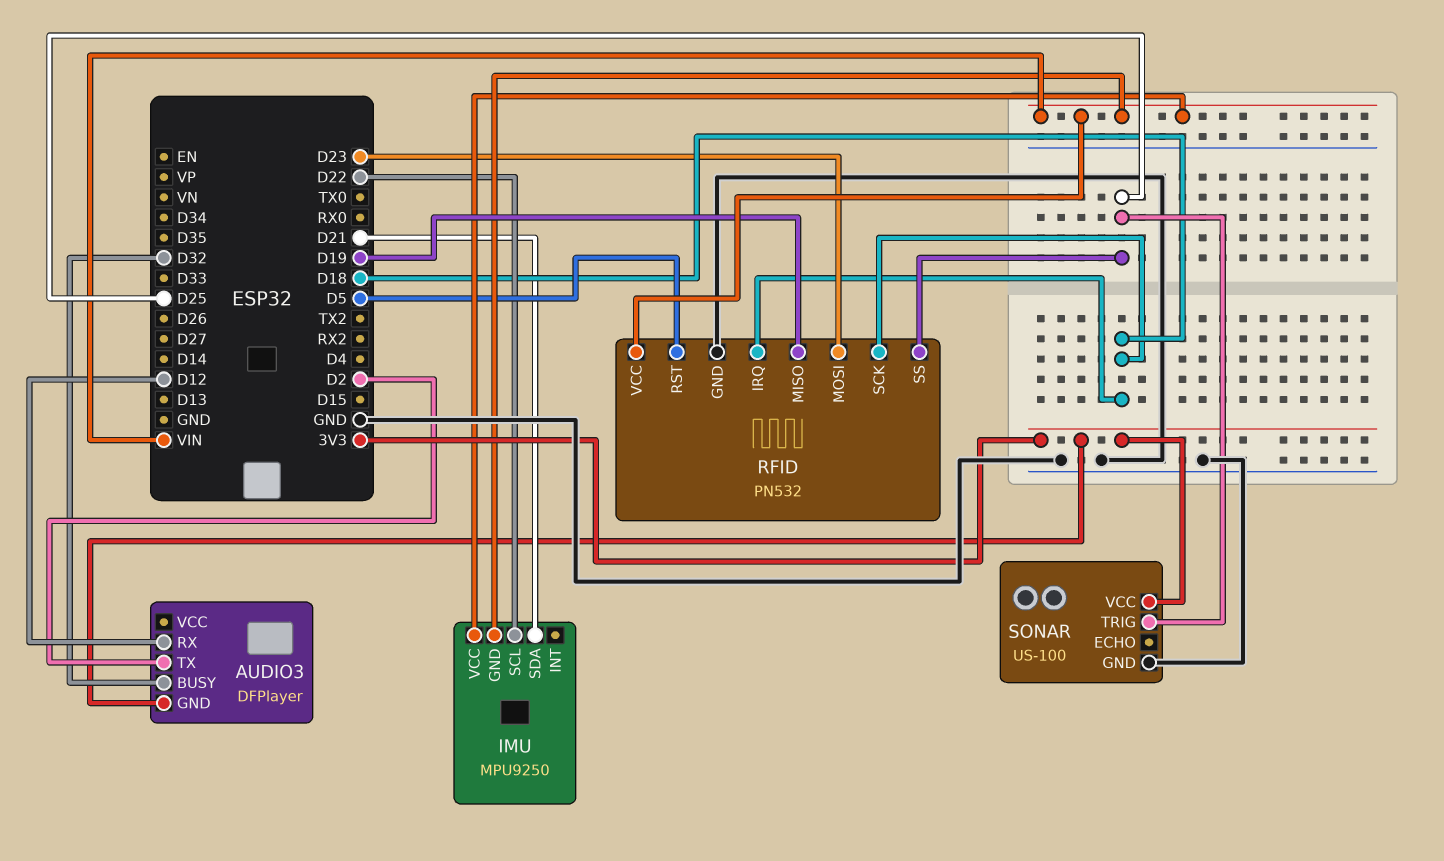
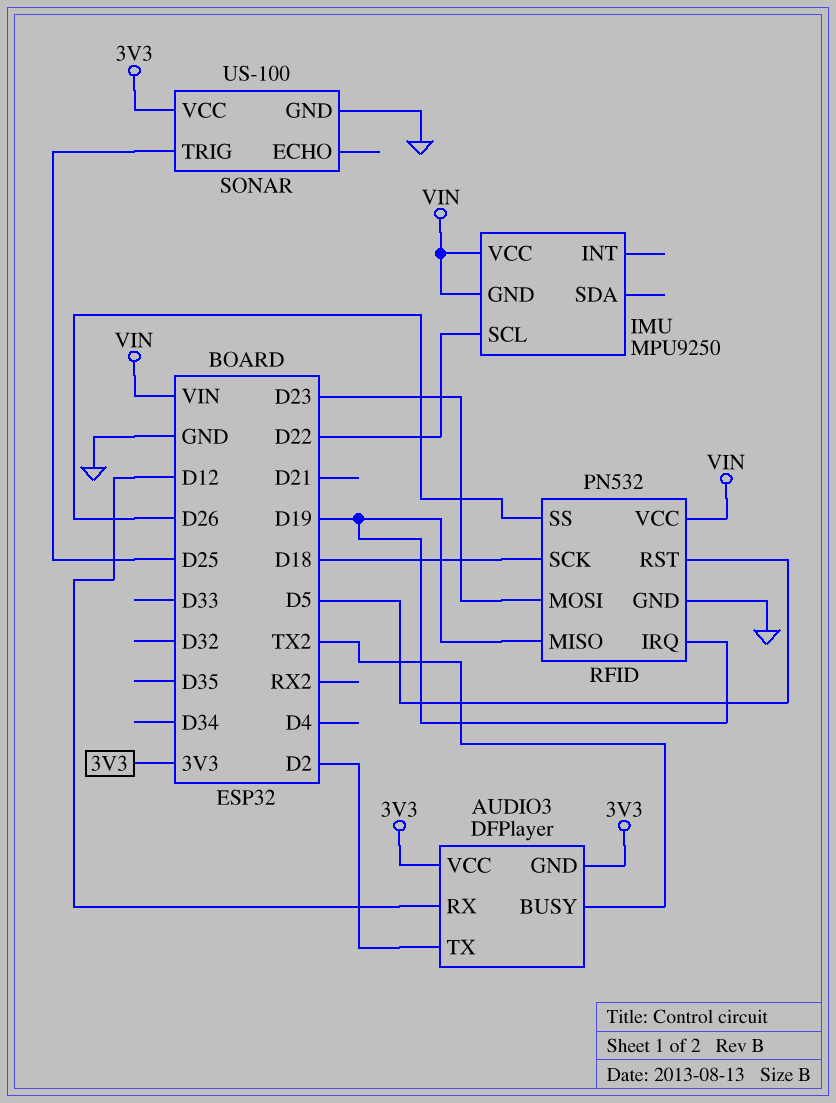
AUDIO3 pin BUSY: D32 -> TX2
AUDIO3 pin VCC: none -> 3V3
IMU pin SDA: D21 -> none
RFID pin IRQ: D18 -> D19
RFID pin SS: D25 -> D26

